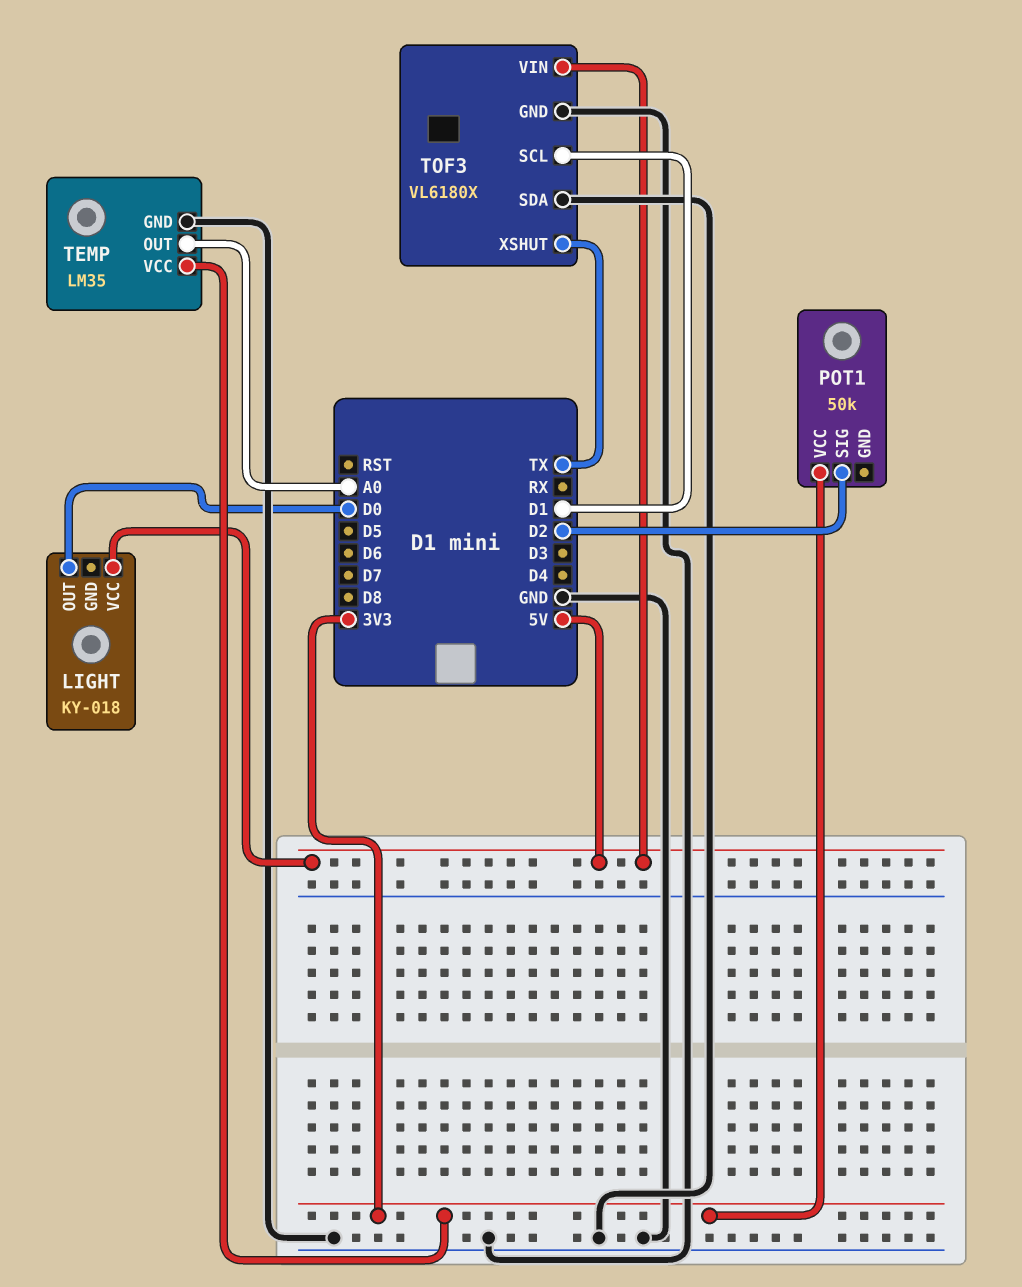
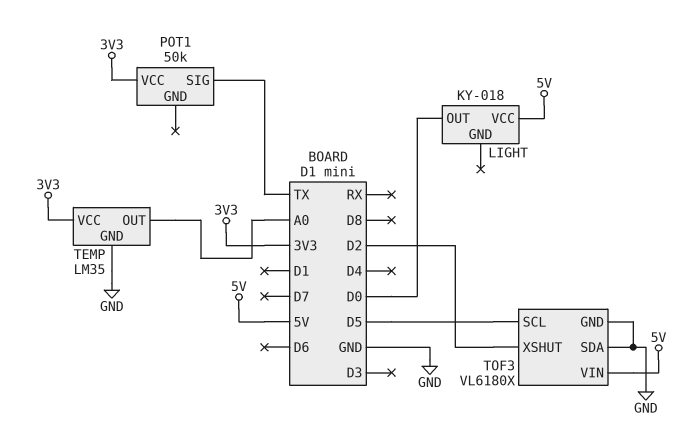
POT1 pin SIG: D2 -> TX
TOF3 pin SCL: D1 -> D5
TOF3 pin XSHUT: TX -> D2

